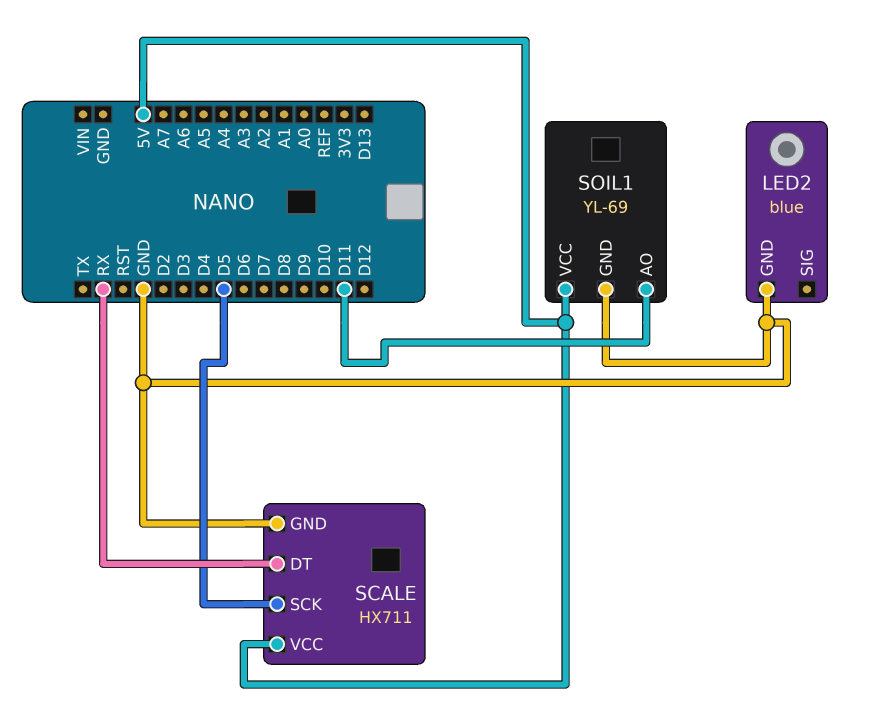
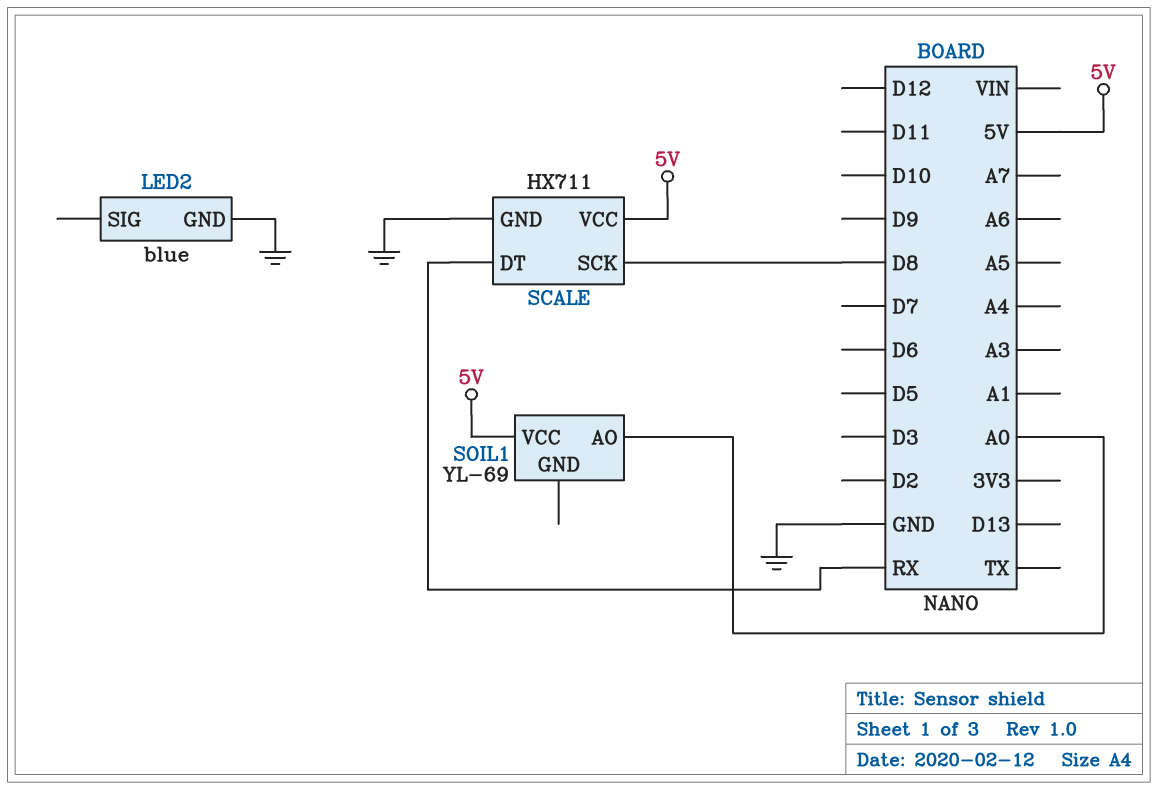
SCALE pin SCK: D5 -> D8
SOIL1 pin AO: D11 -> A0
SOIL1 pin GND: GND -> none

